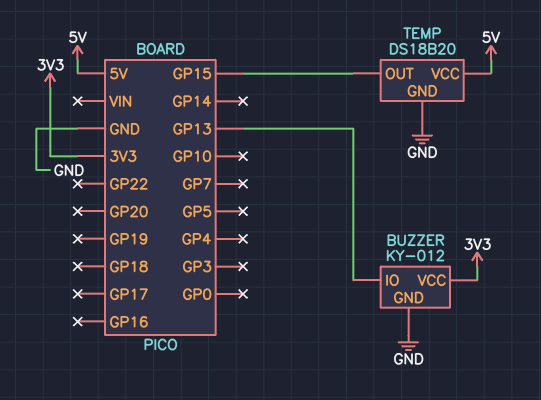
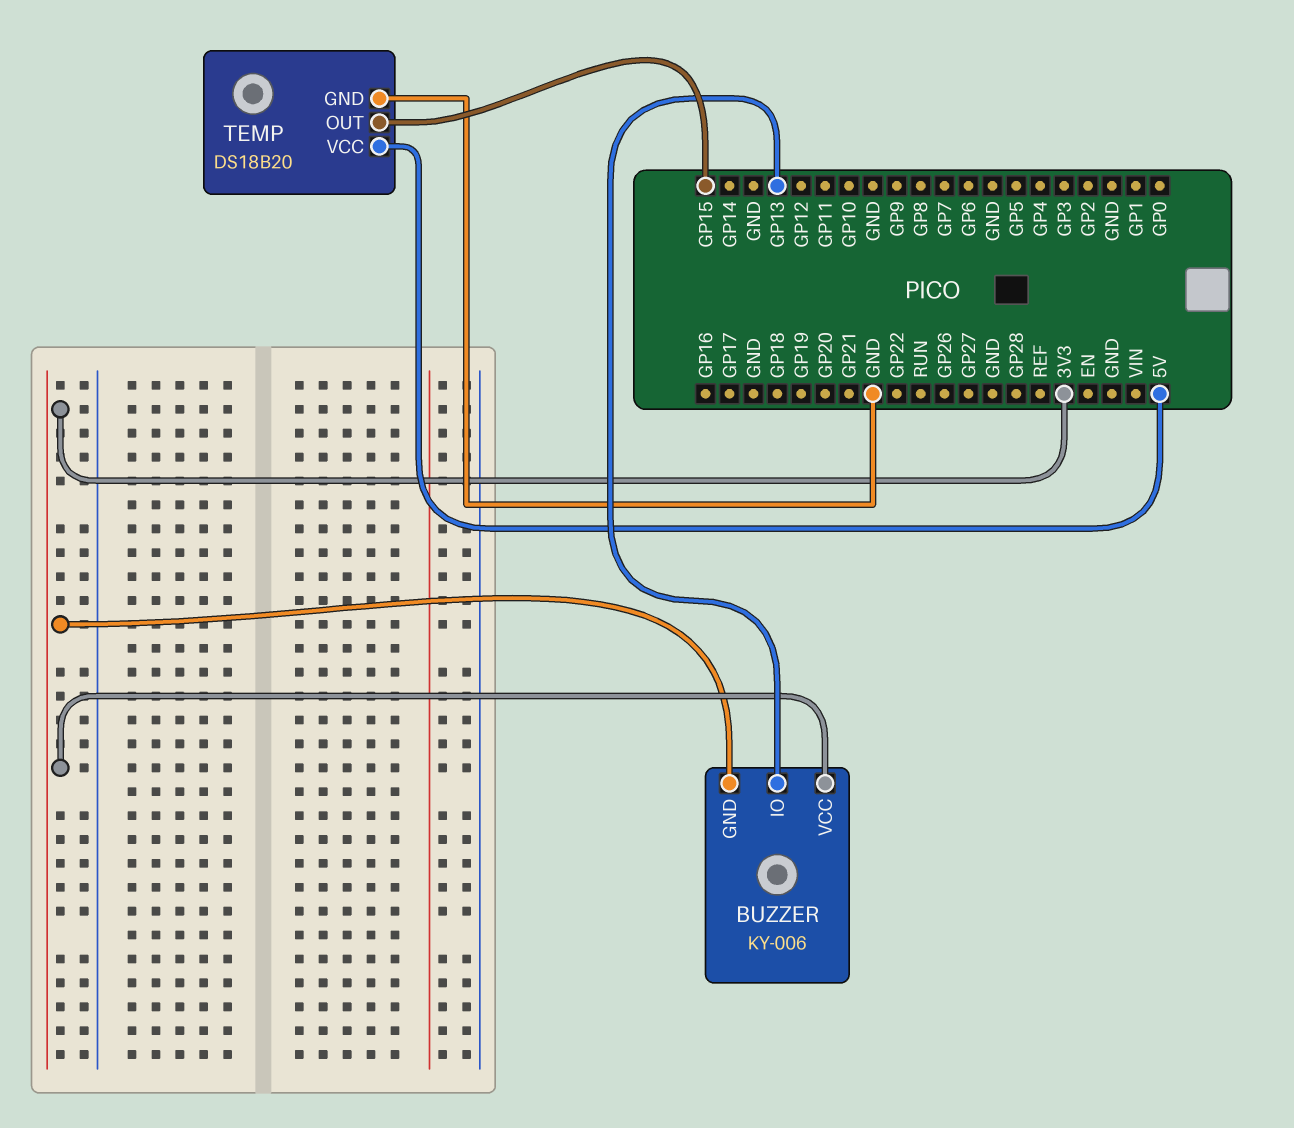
BUZZER: KY-012 -> KY-006
BUZZER pin GND: GND -> 3V3

